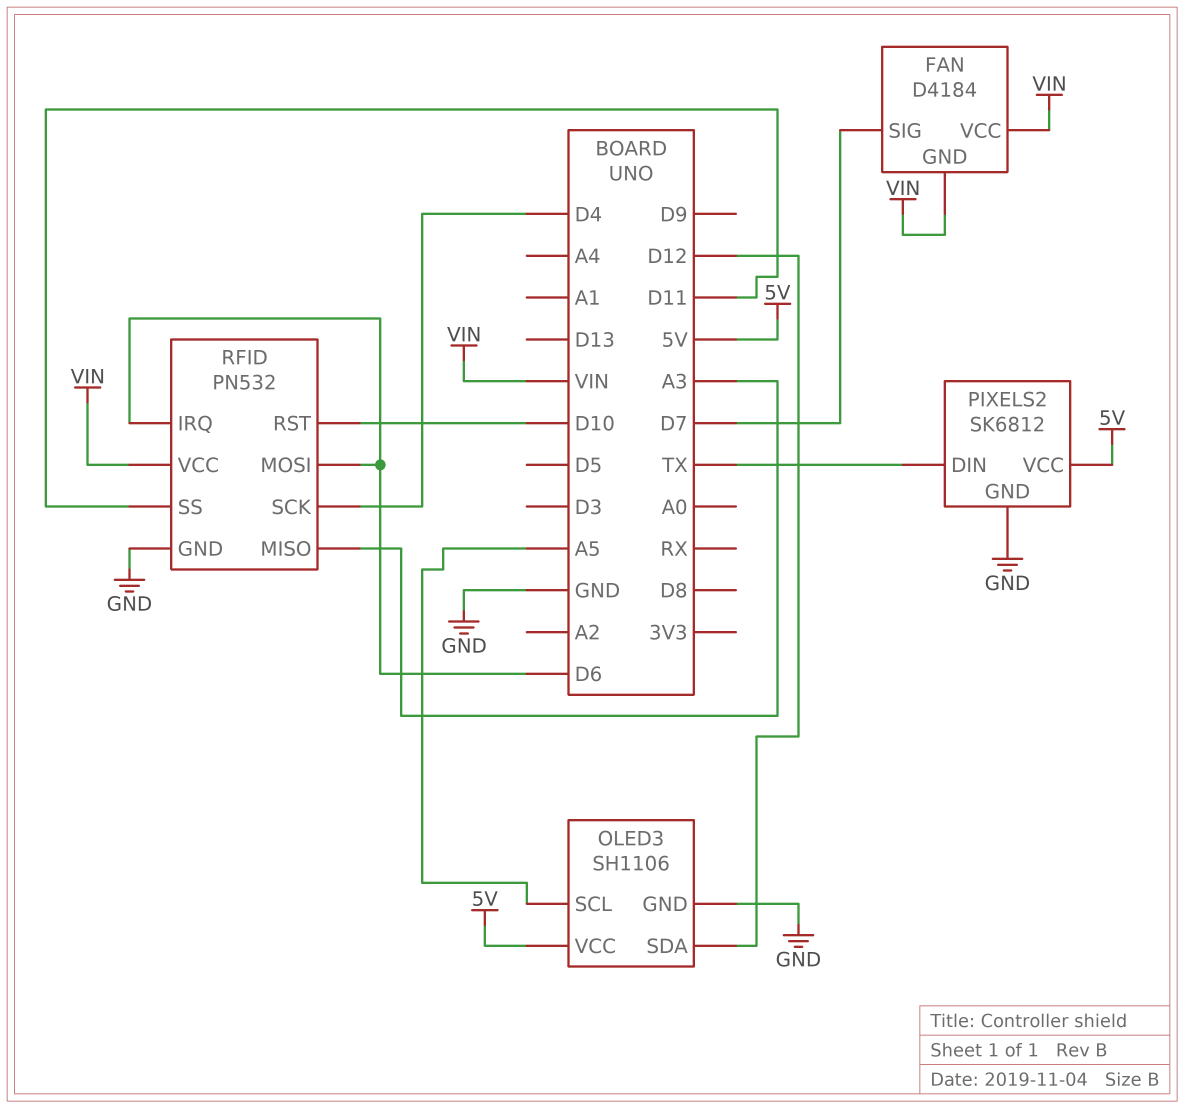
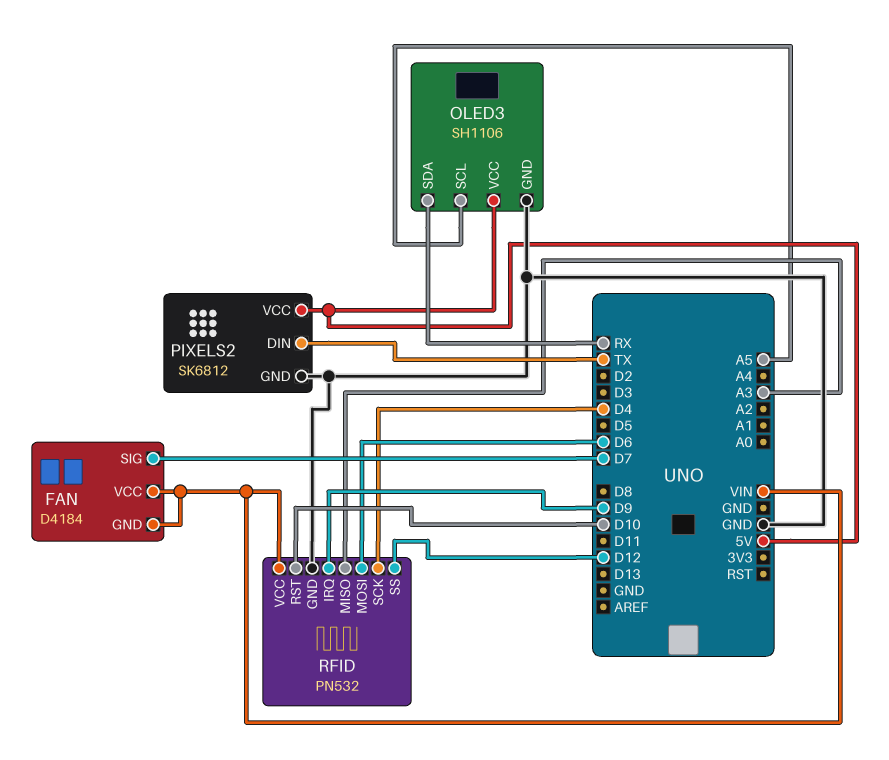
OLED3 pin SDA: D12 -> RX
RFID pin IRQ: D6 -> D9
RFID pin SS: D11 -> D12

